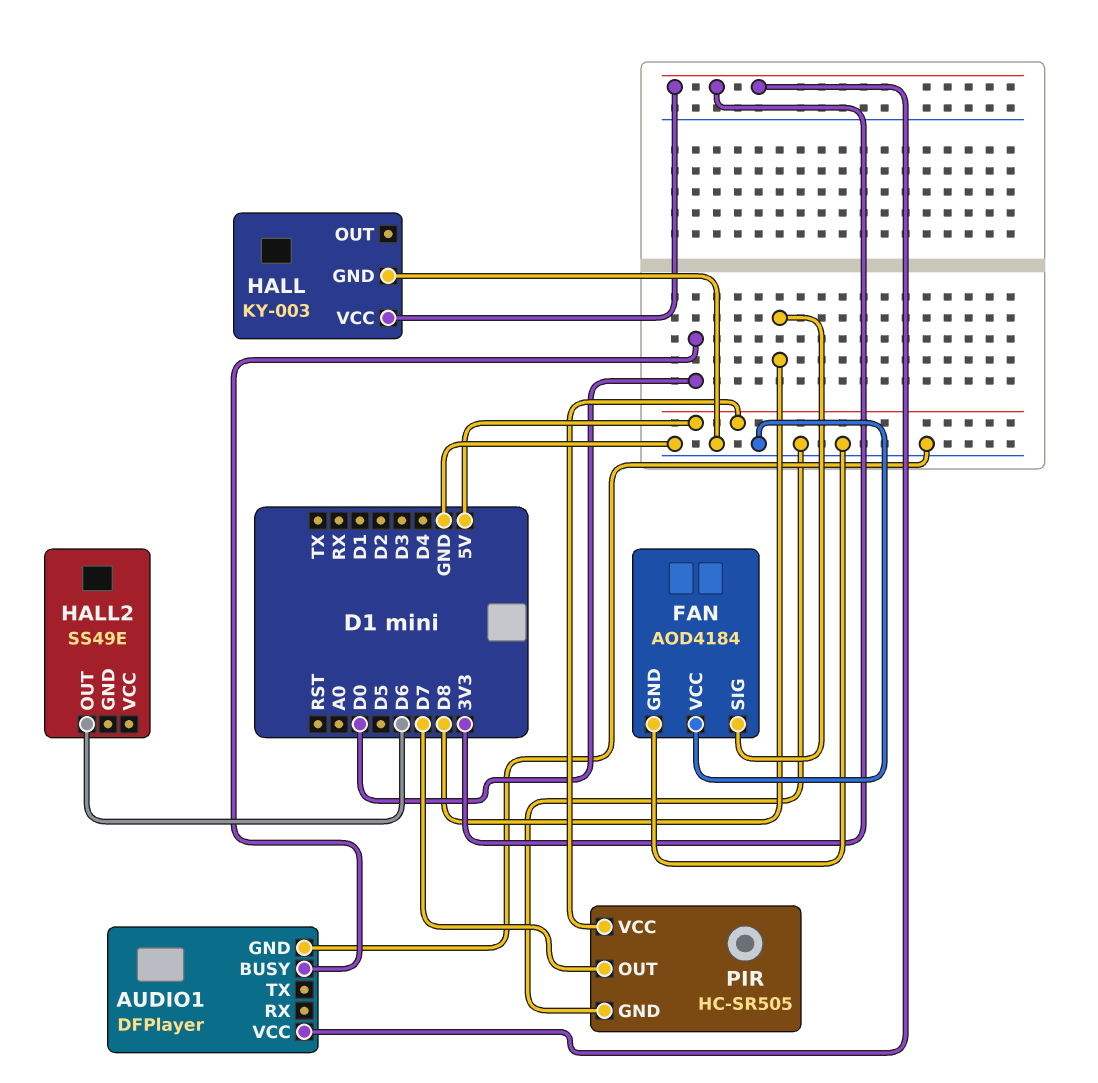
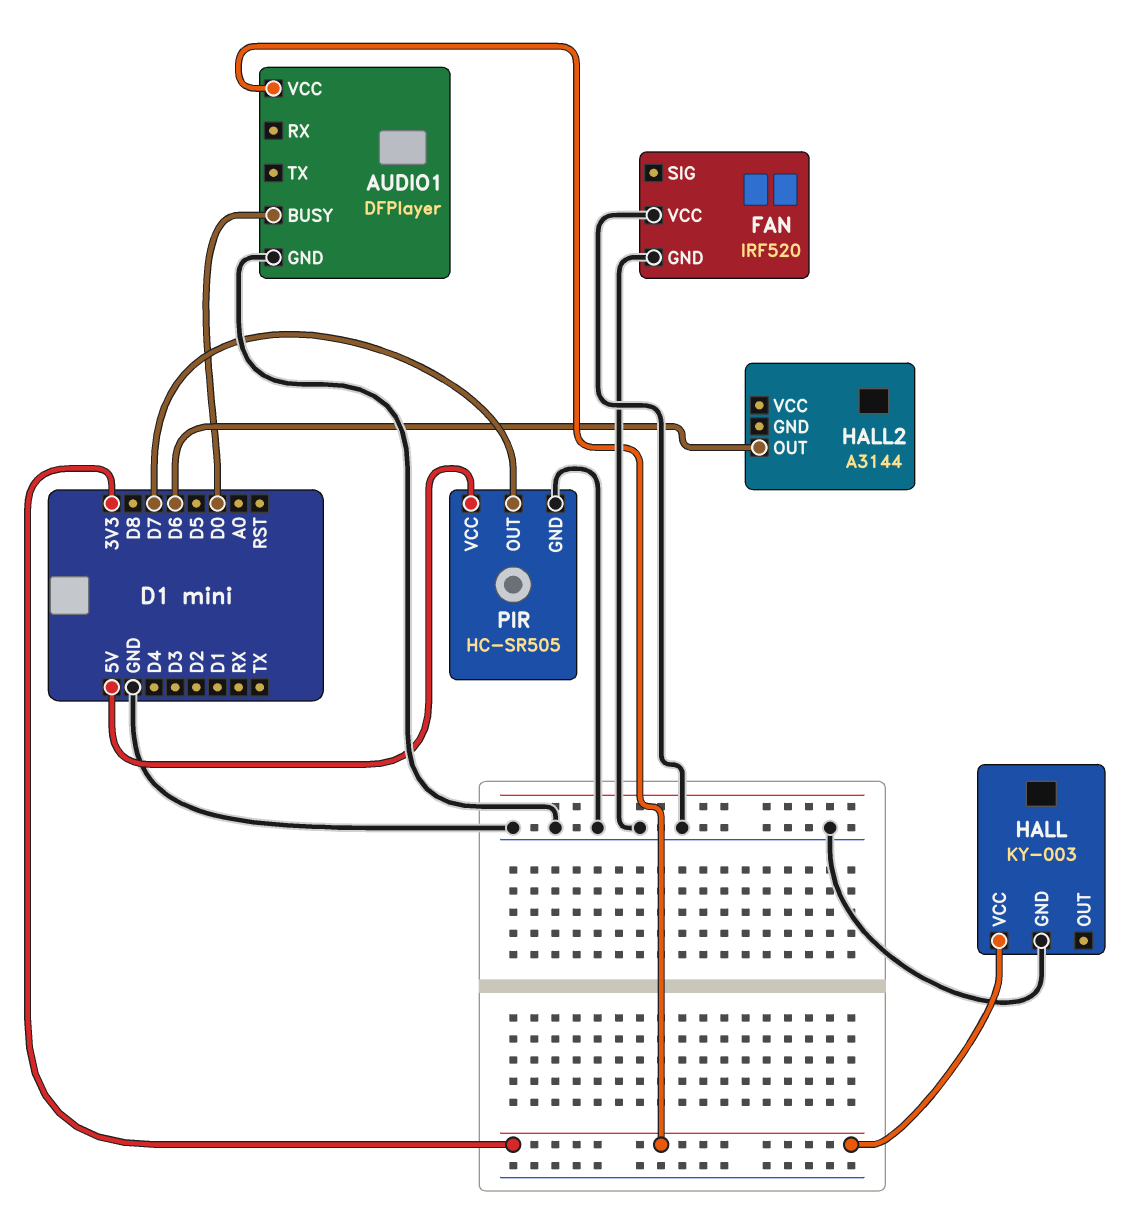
FAN: AOD4184 -> IRF520
FAN pin SIG: D8 -> none
HALL2: SS49E -> A3144

